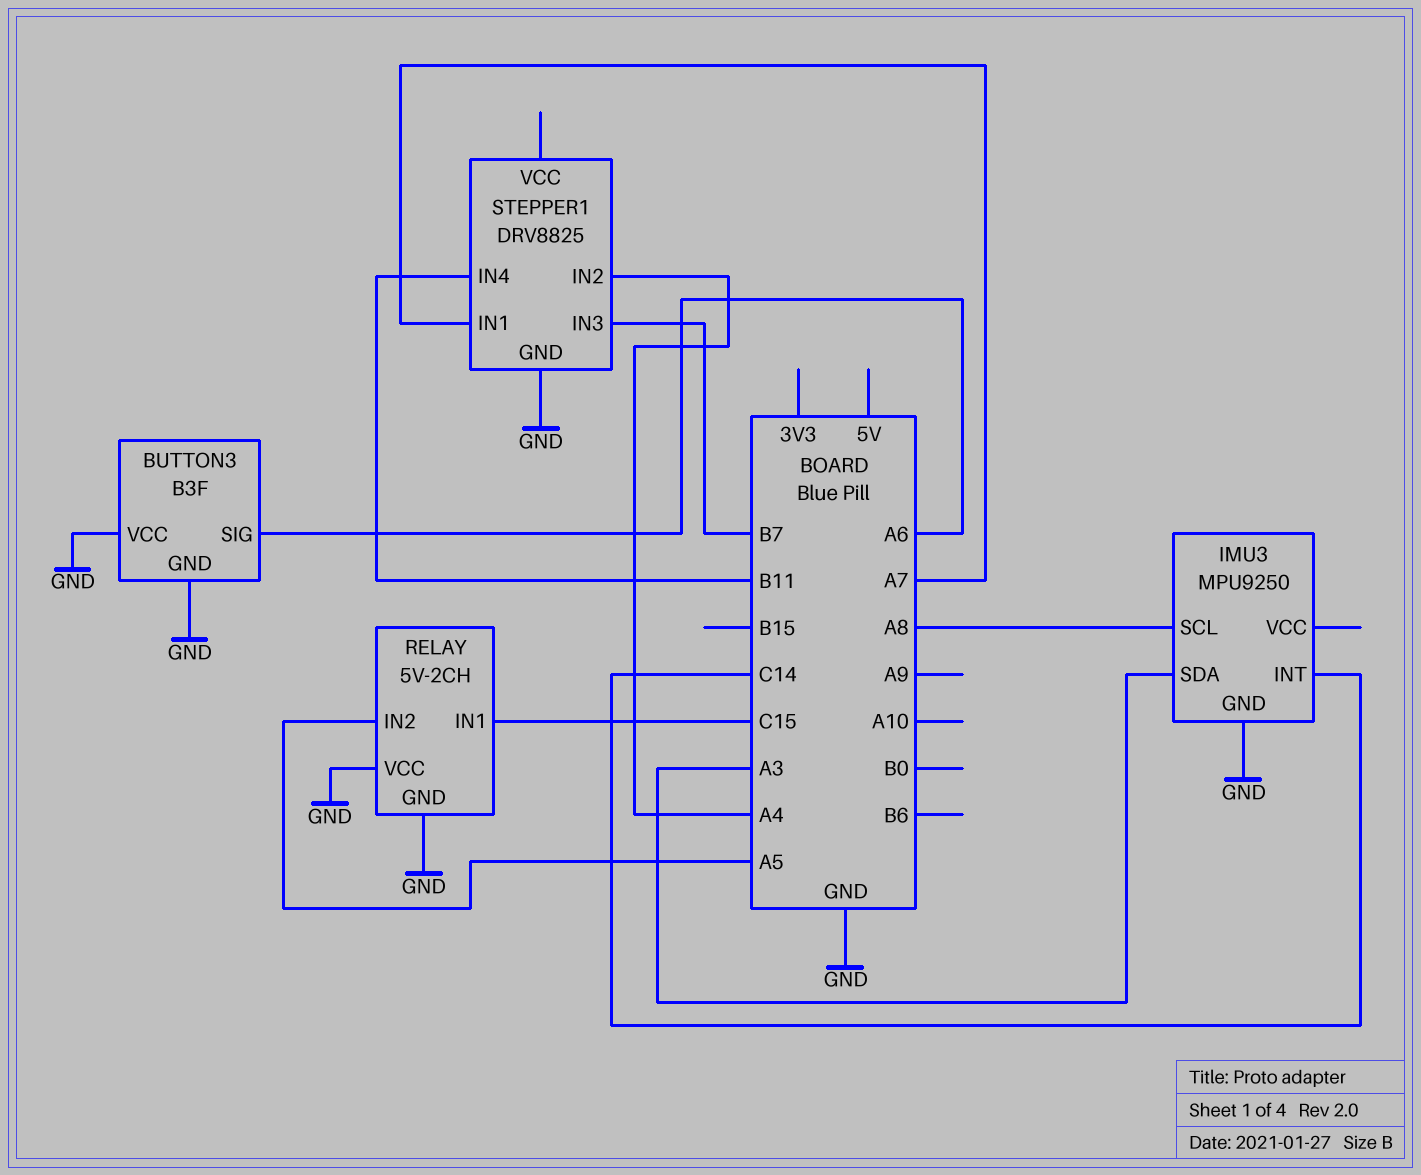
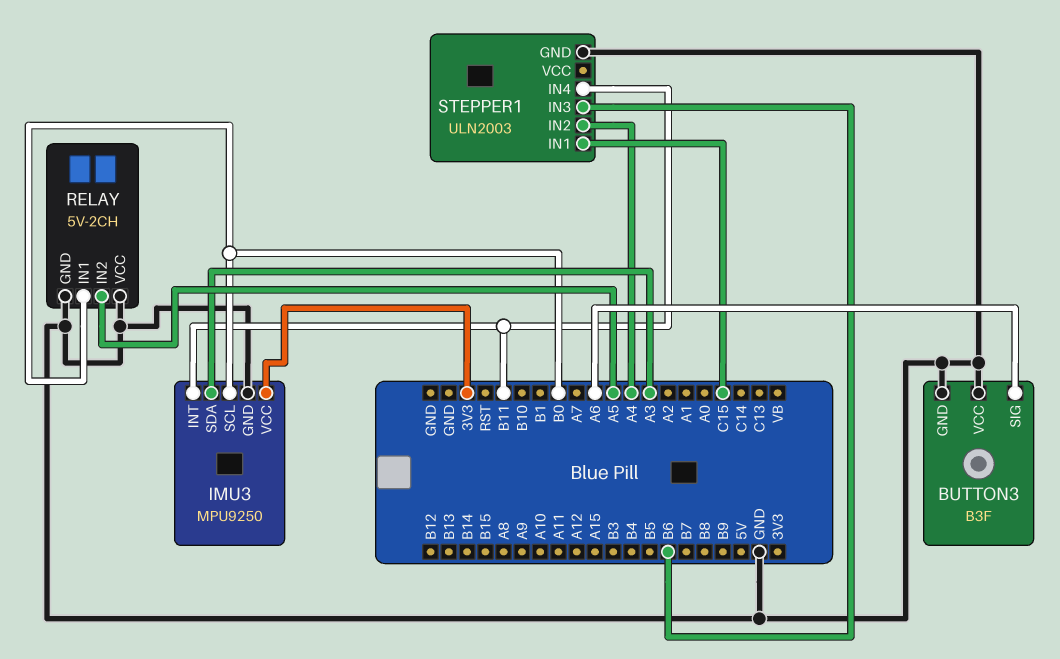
IMU3 pin INT: C14 -> B11
IMU3 pin SCL: A8 -> B0
IMU3 pin VCC: none -> 3V3
RELAY pin IN1: C15 -> B0
STEPPER1: DRV8825 -> ULN2003
STEPPER1 pin IN1: A7 -> C15
STEPPER1 pin IN3: B7 -> B6

